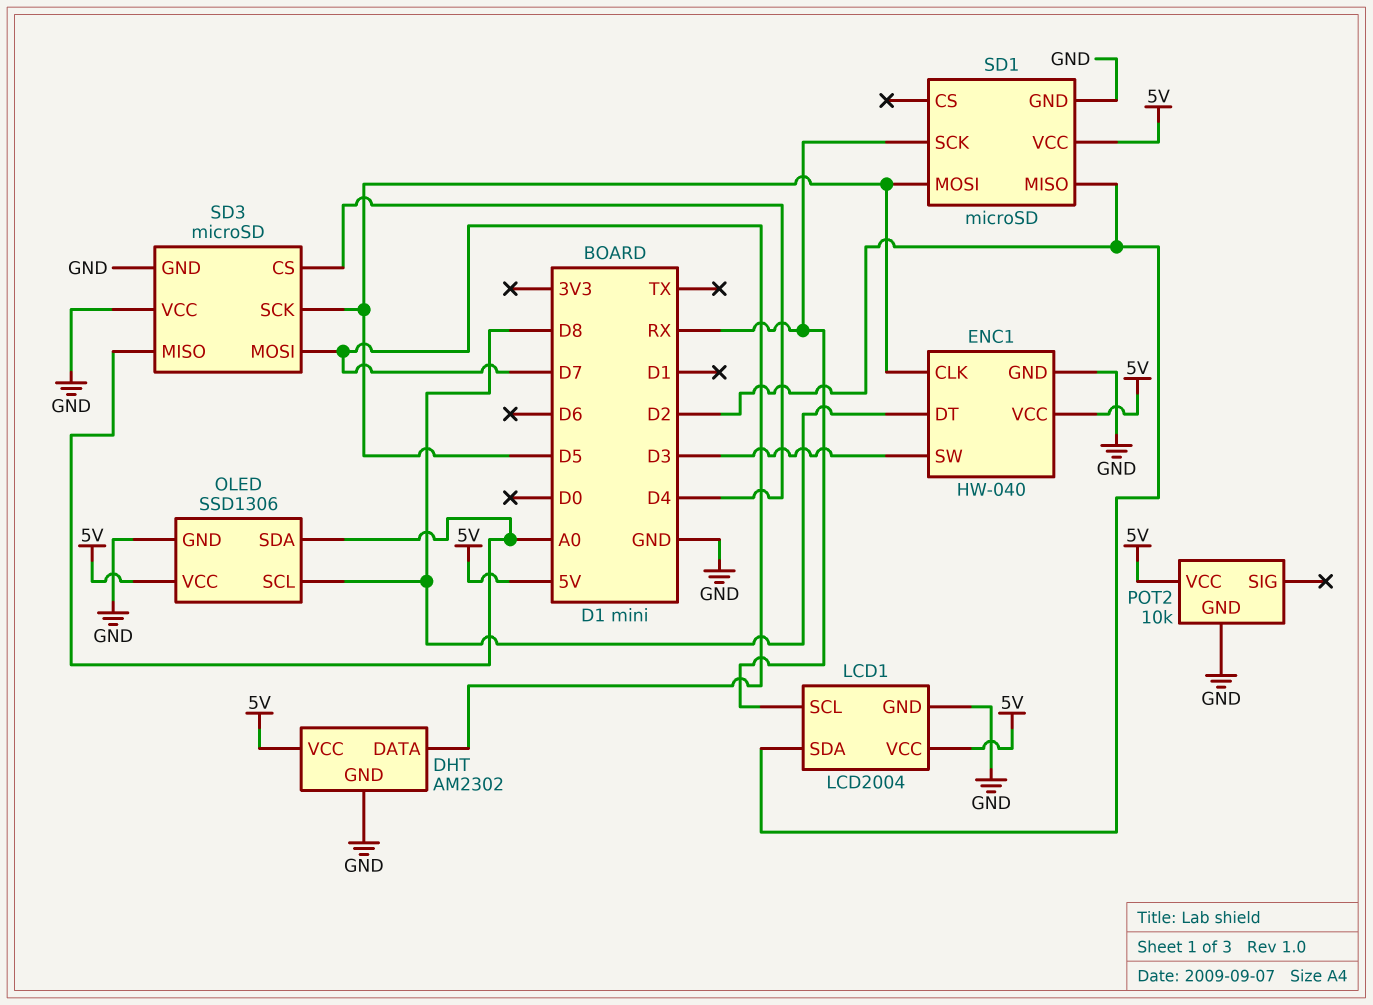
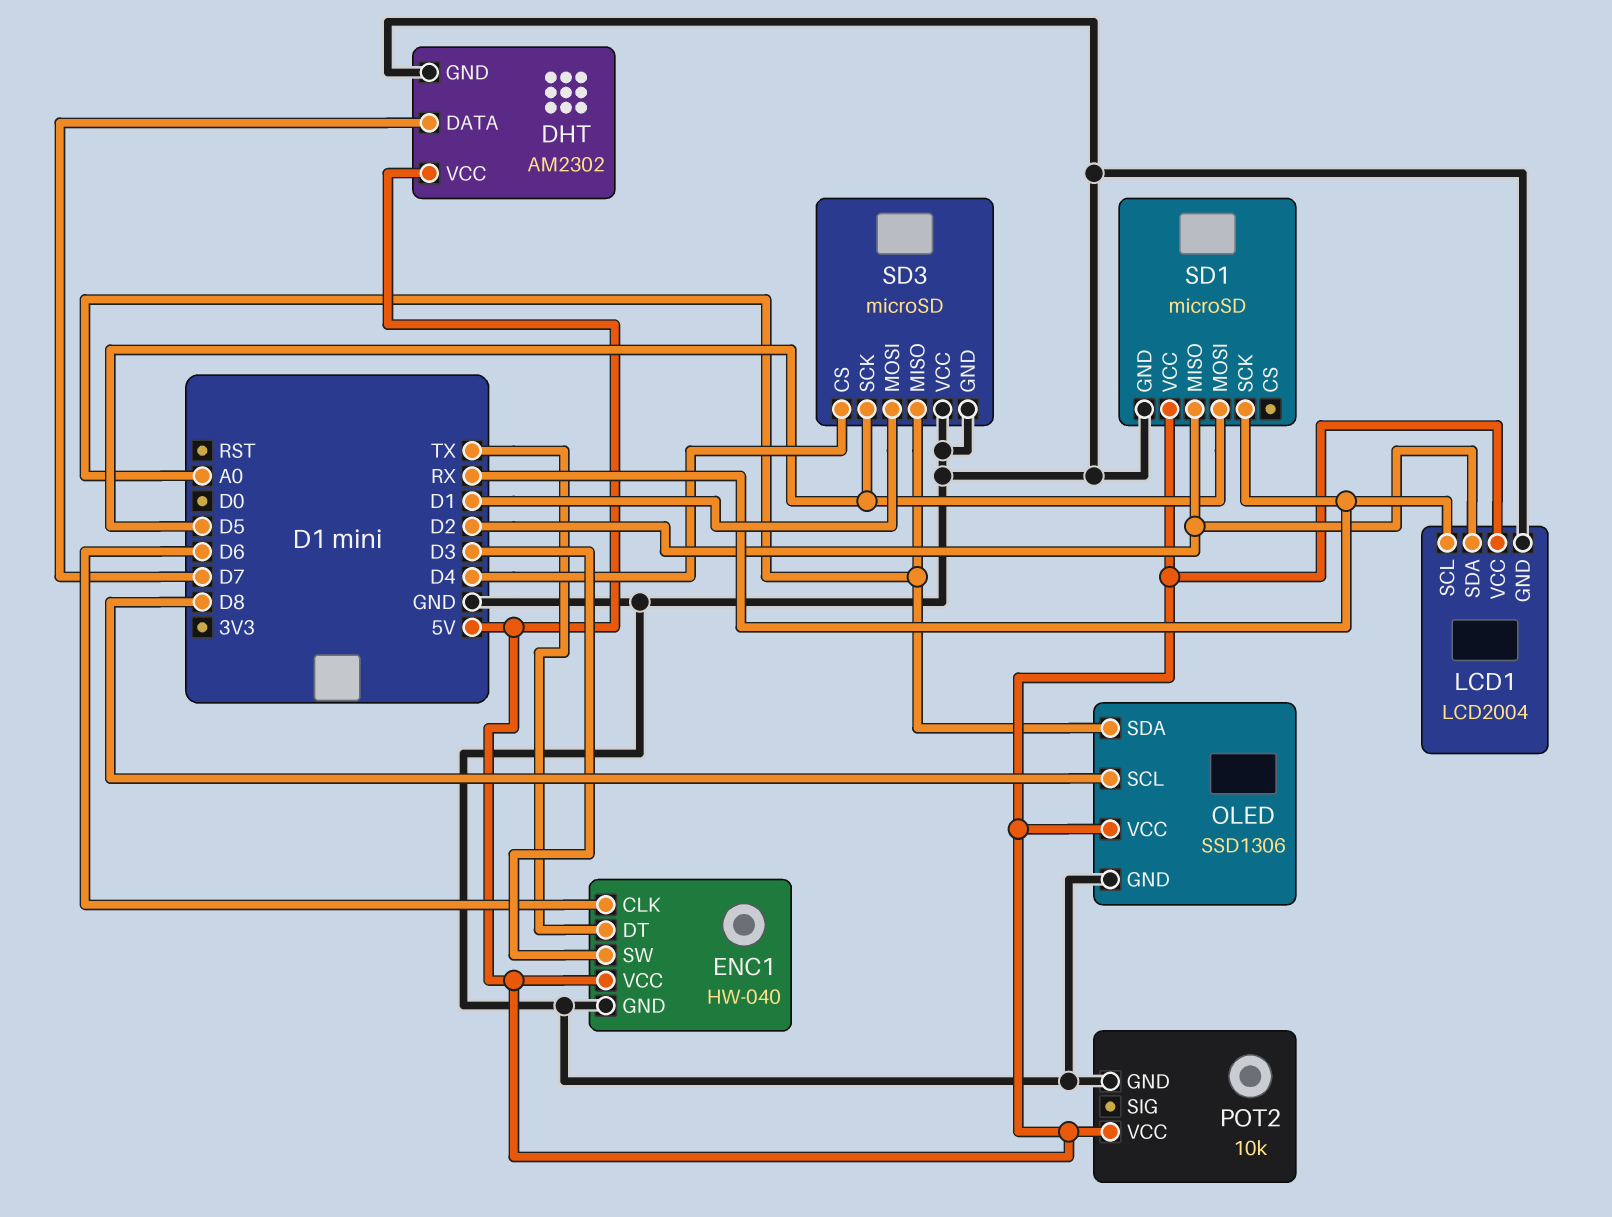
ENC1 pin CLK: D5 -> D6
ENC1 pin DT: D8 -> TX
SD3 pin MOSI: D7 -> D1

